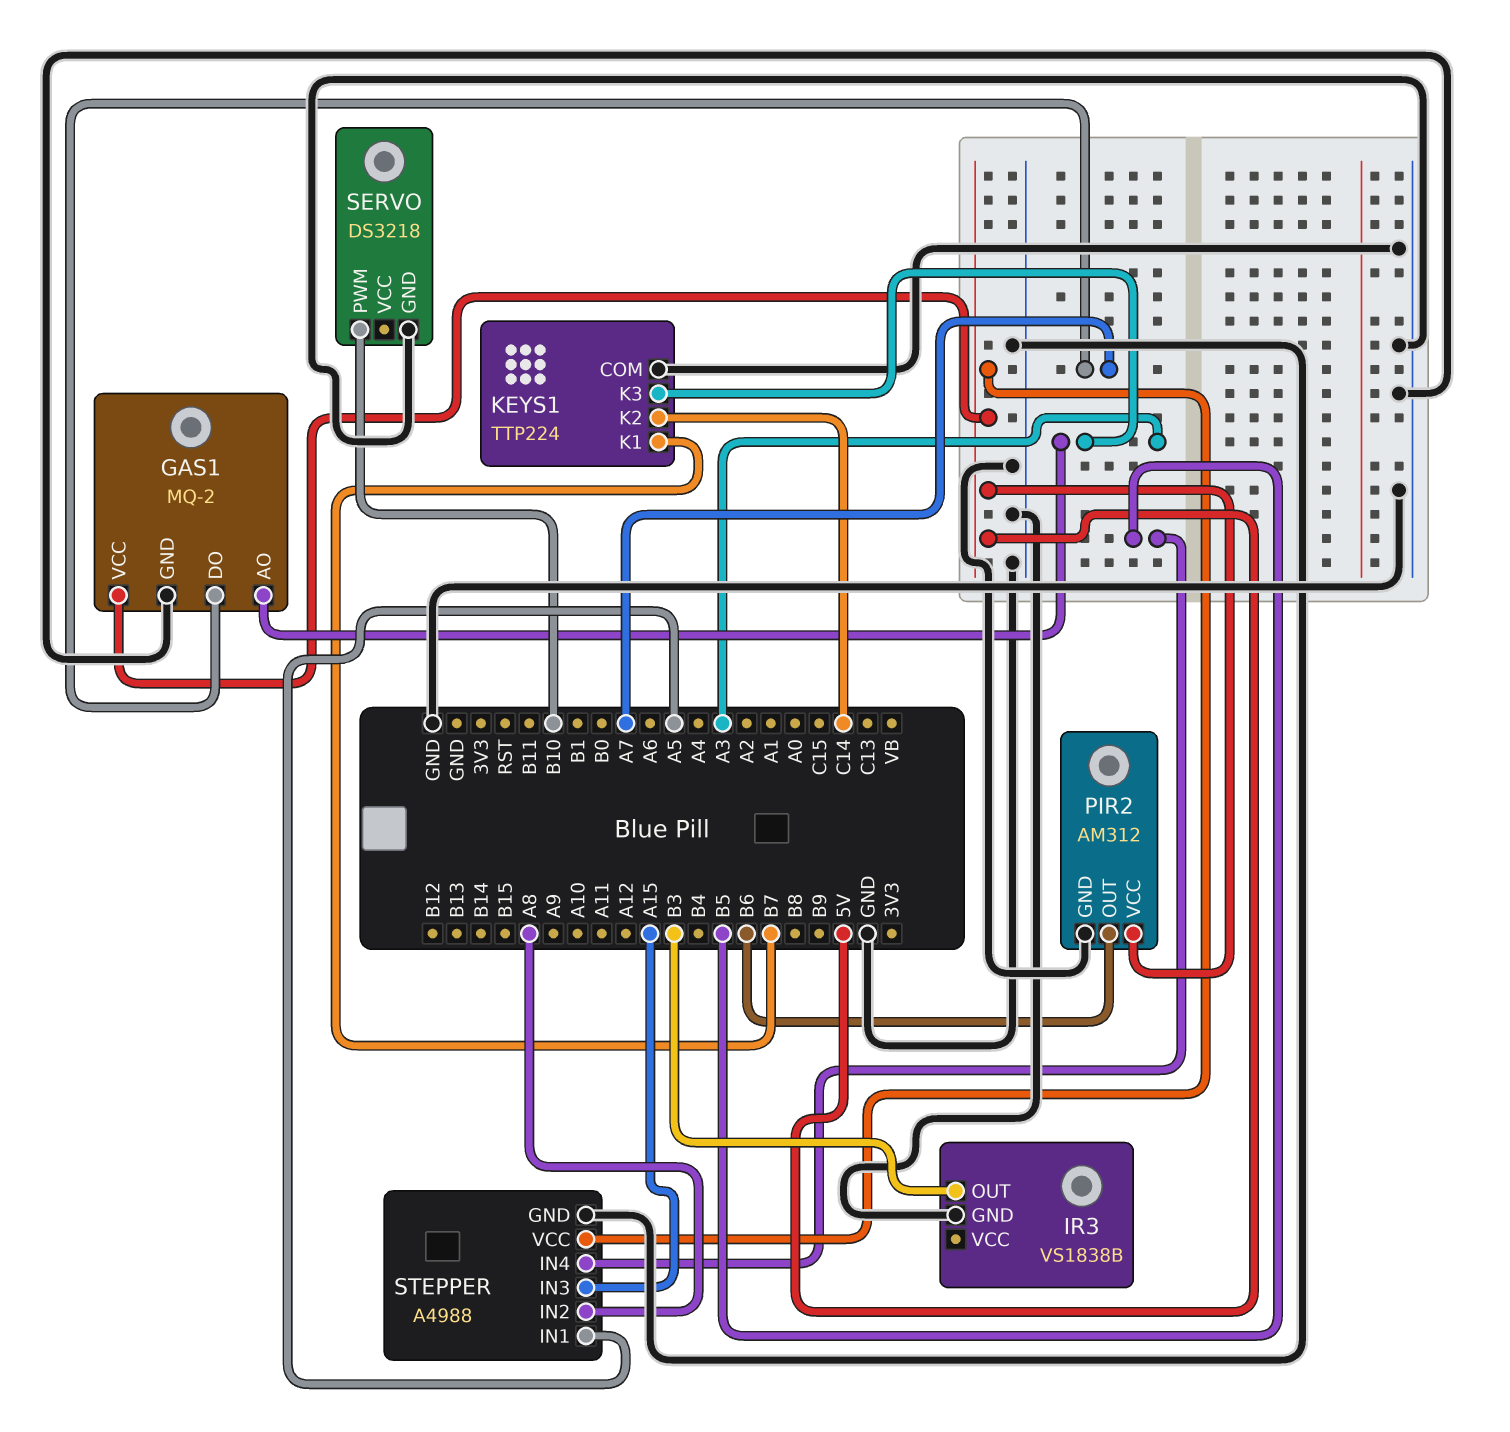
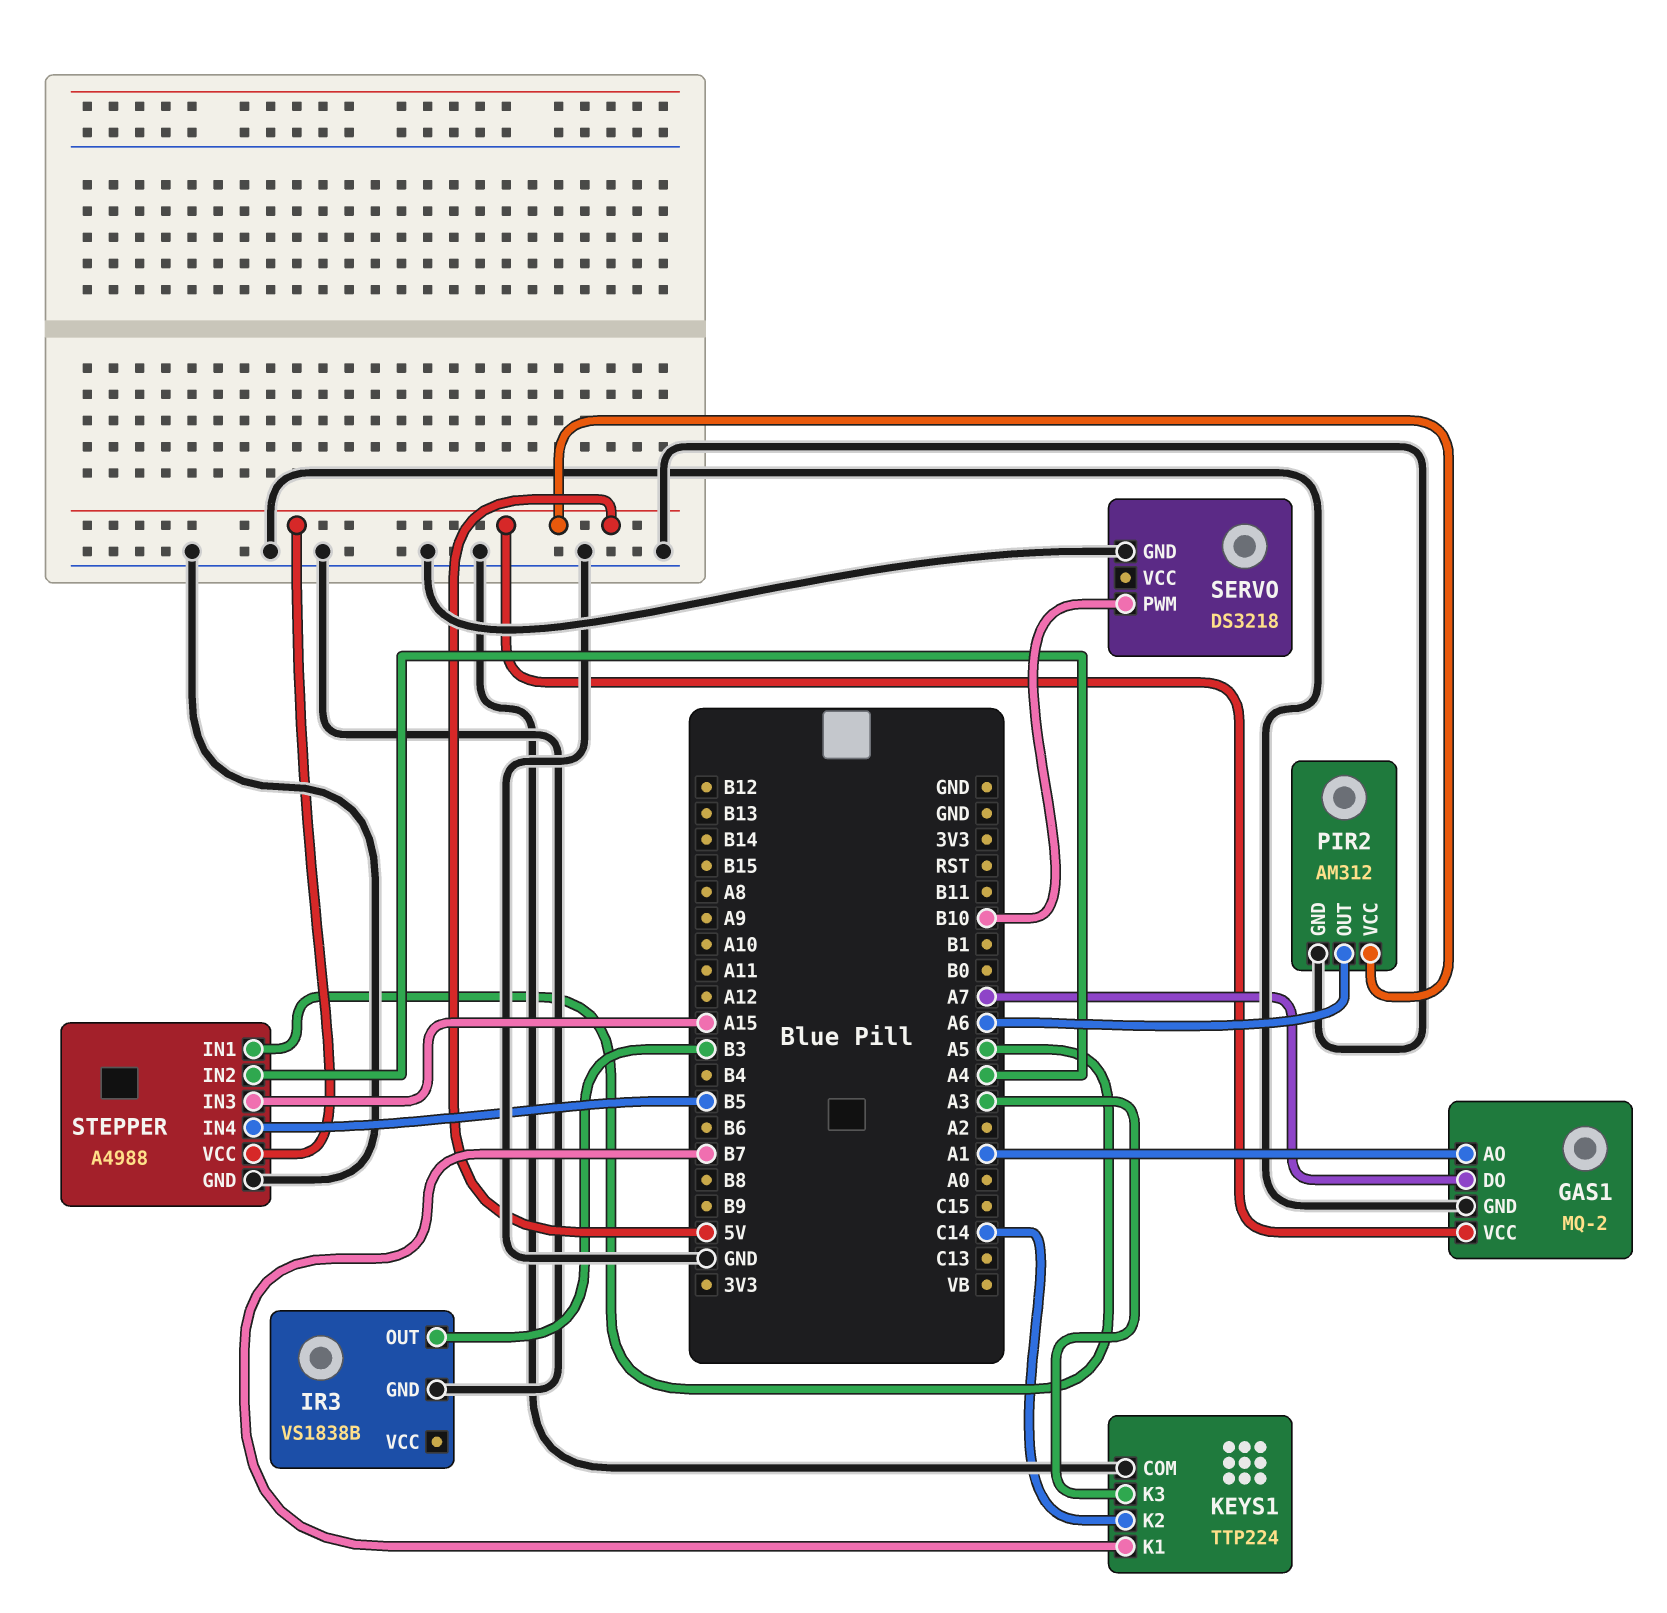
GAS1 pin AO: A3 -> A1
PIR2 pin OUT: B6 -> A6
STEPPER pin IN2: A8 -> A4

